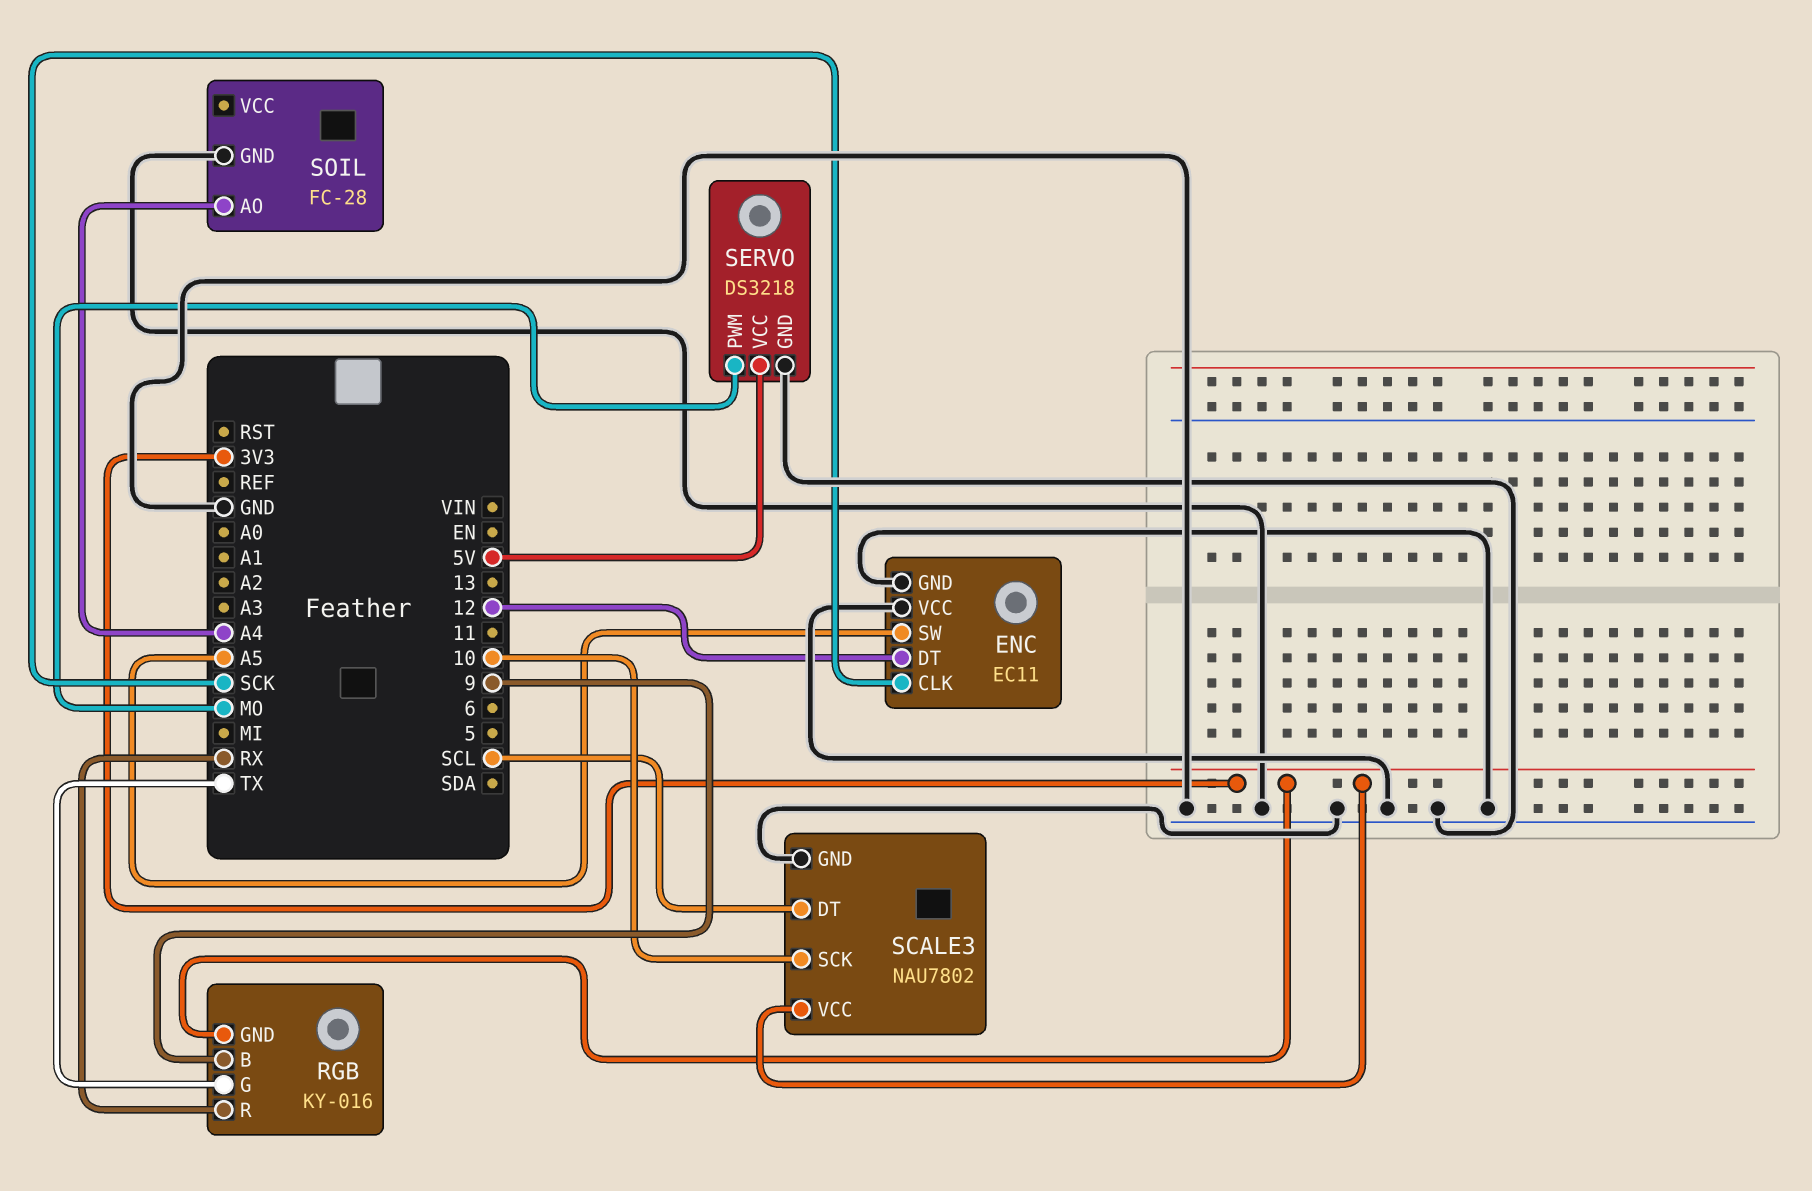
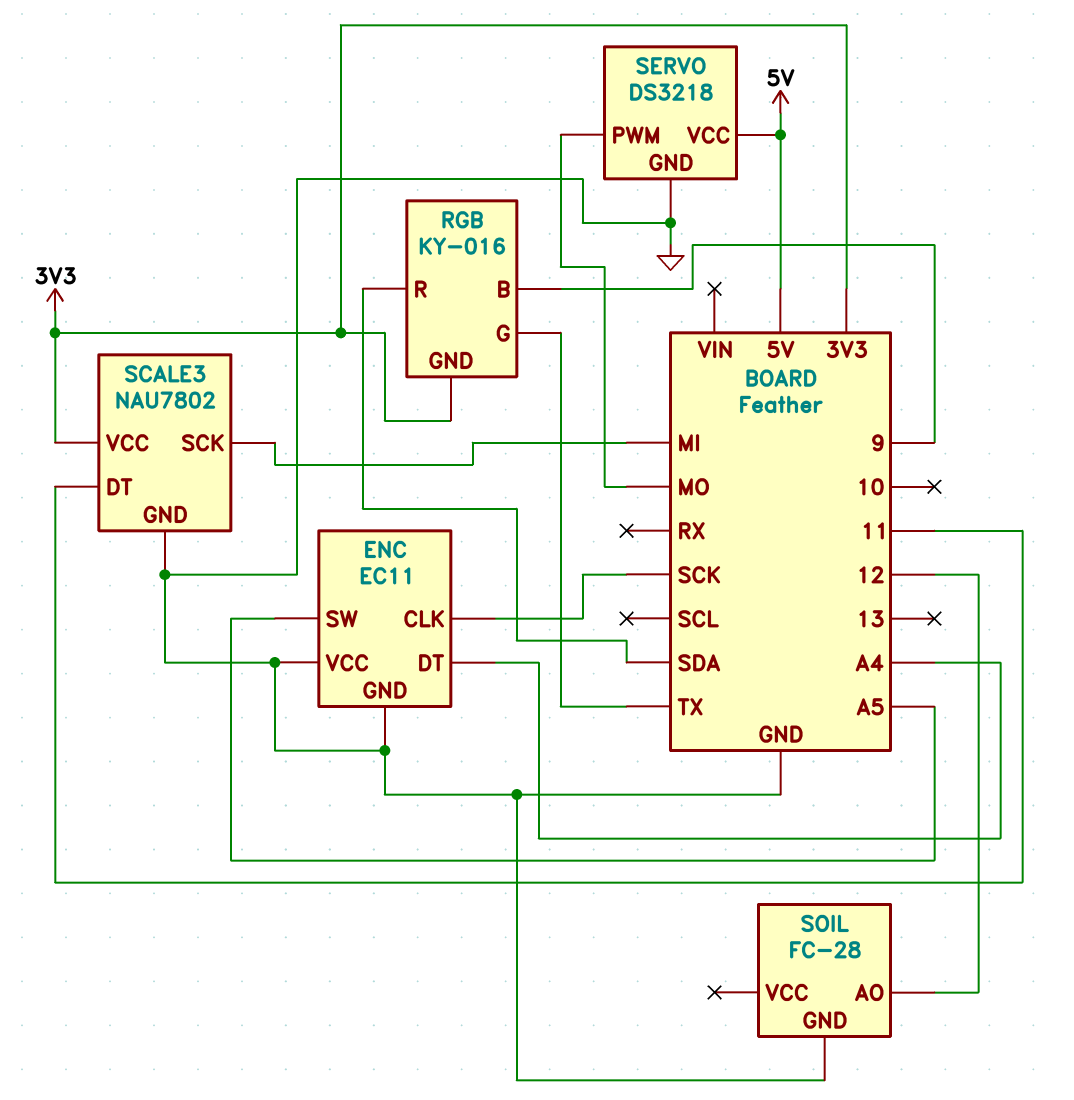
ENC pin DT: 12 -> A4
RGB pin R: RX -> SDA
SCALE3 pin DT: SCL -> 11
SCALE3 pin SCK: 10 -> MI
SOIL pin AO: A4 -> 12

